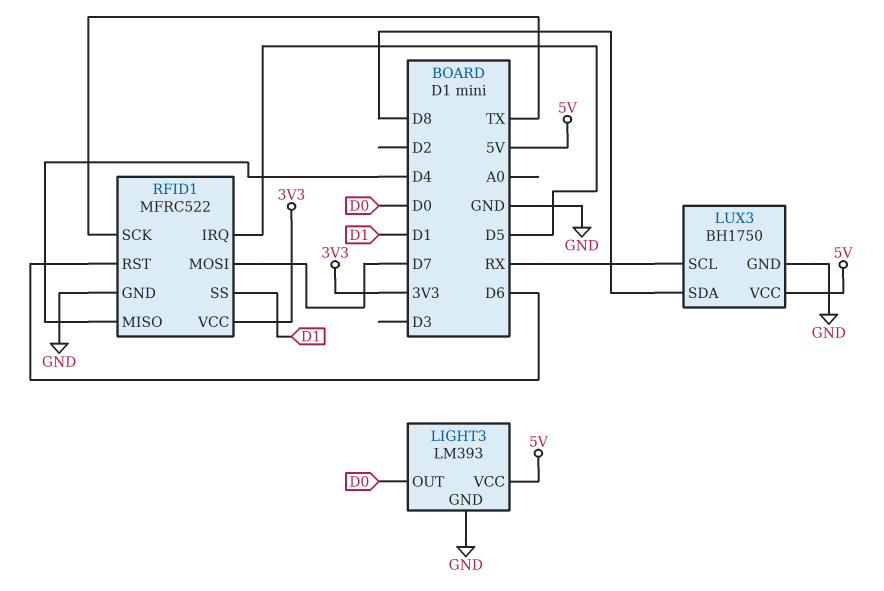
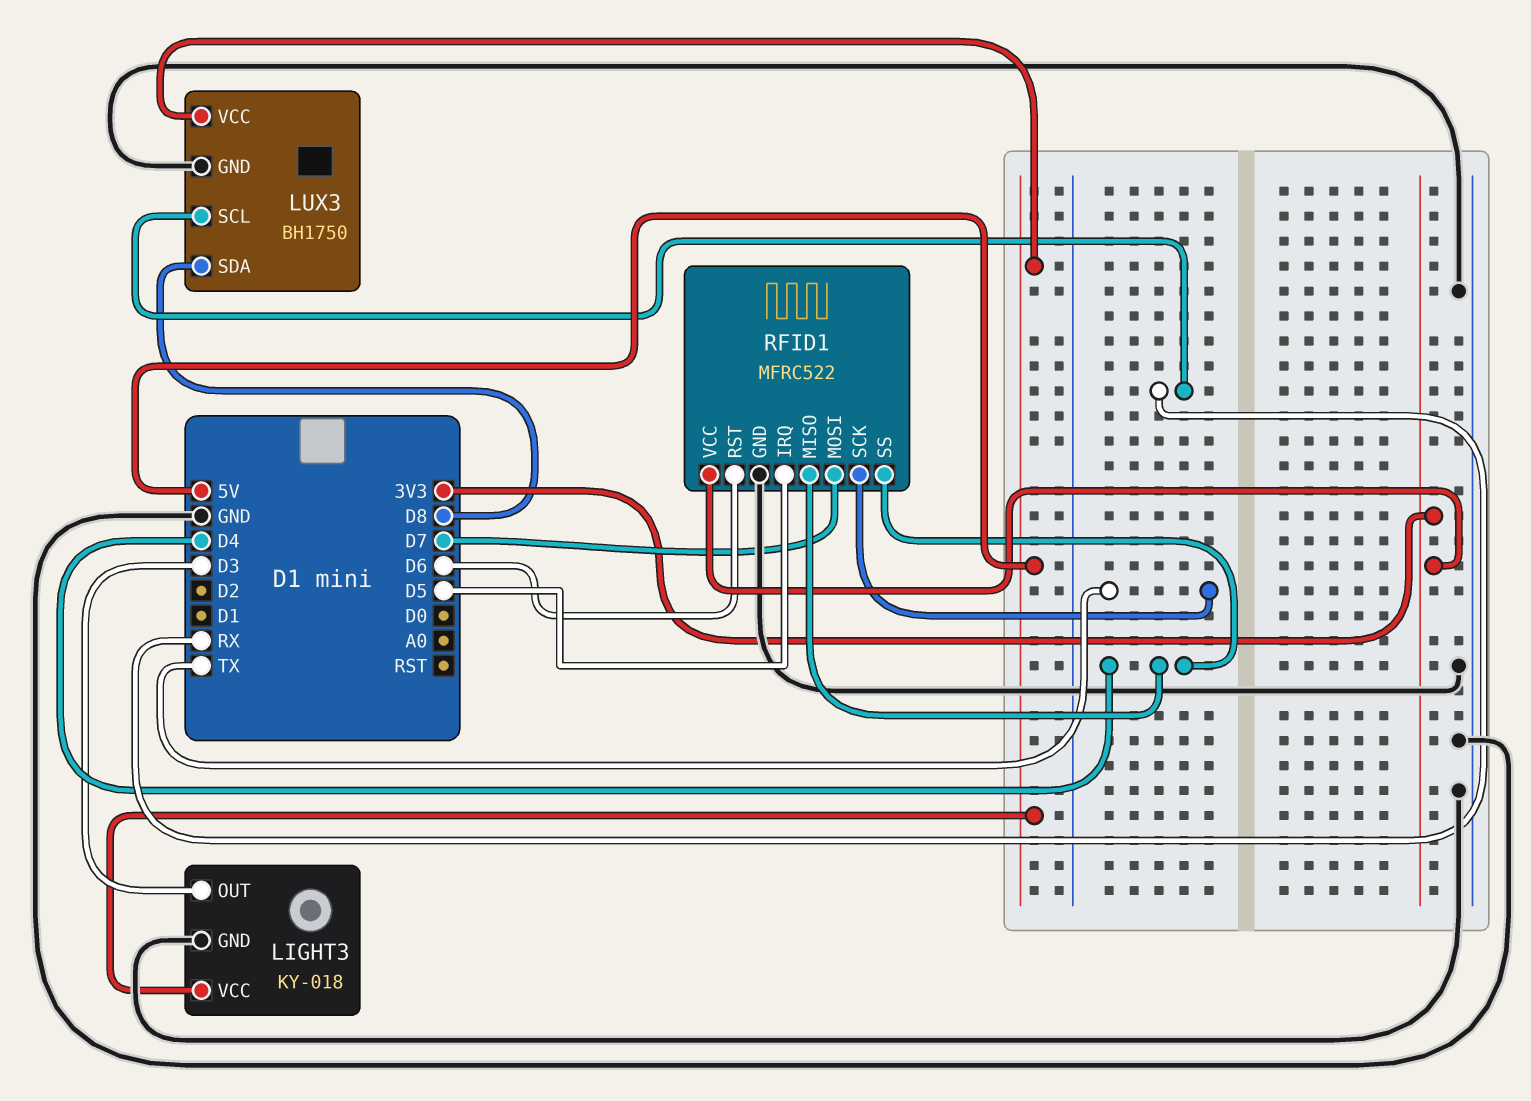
LIGHT3: LM393 -> KY-018
LIGHT3 pin OUT: D0 -> D3
RFID1 pin SS: D1 -> D4

